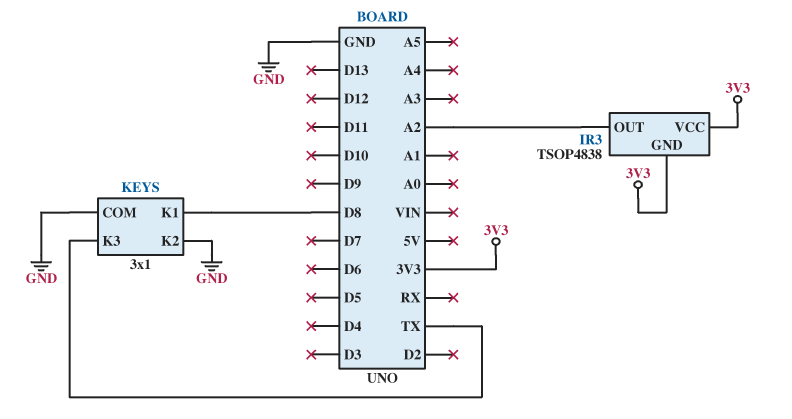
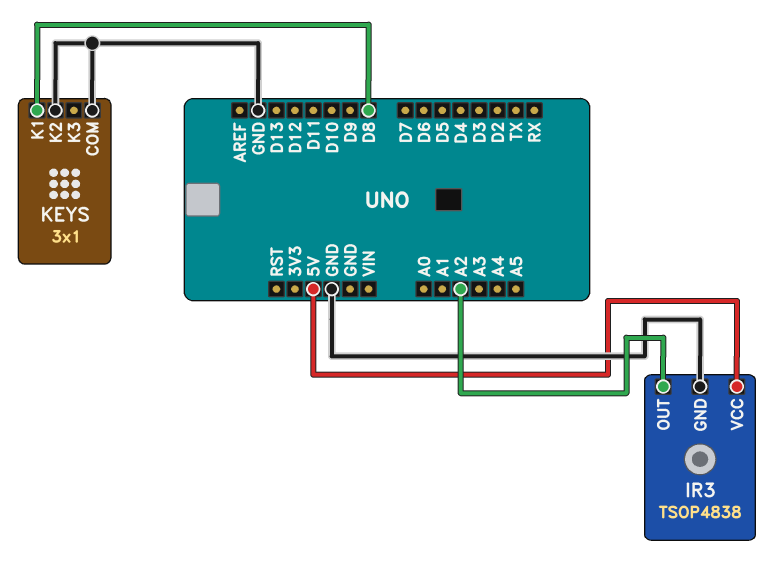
IR3 pin GND: 3V3 -> GND
IR3 pin VCC: 3V3 -> 5V
KEYS pin K3: TX -> none

